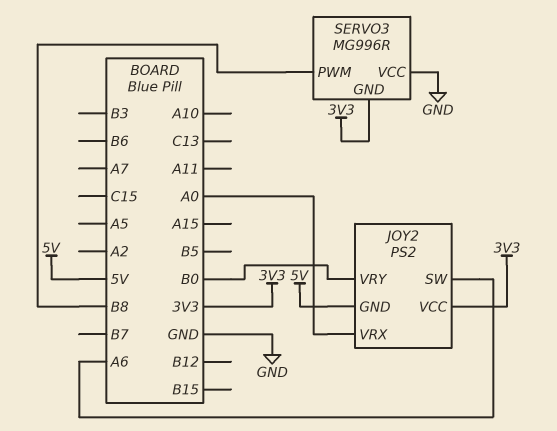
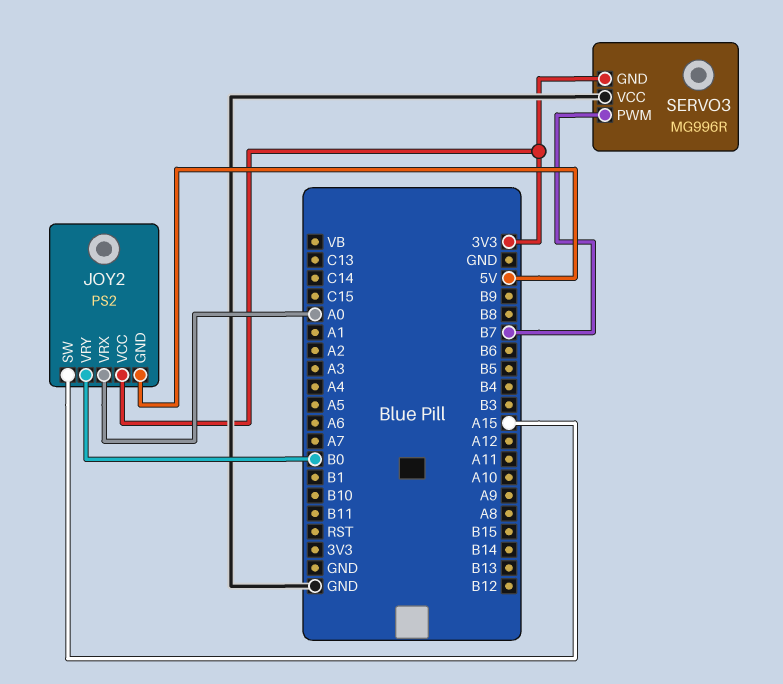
JOY2 pin SW: A6 -> A15
SERVO3 pin PWM: B8 -> B7

